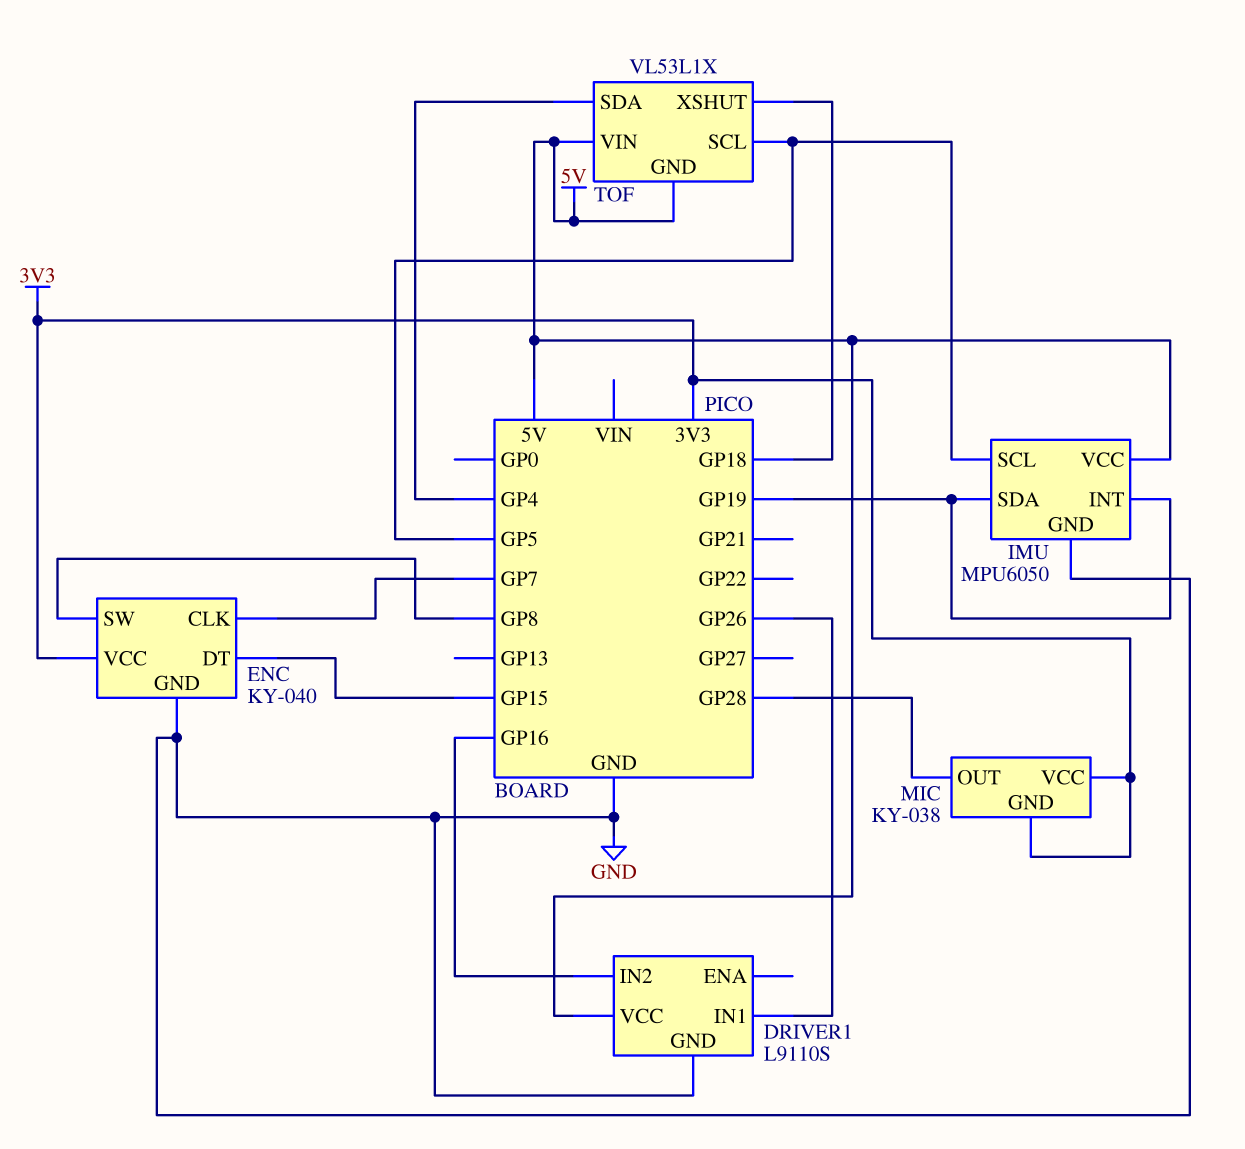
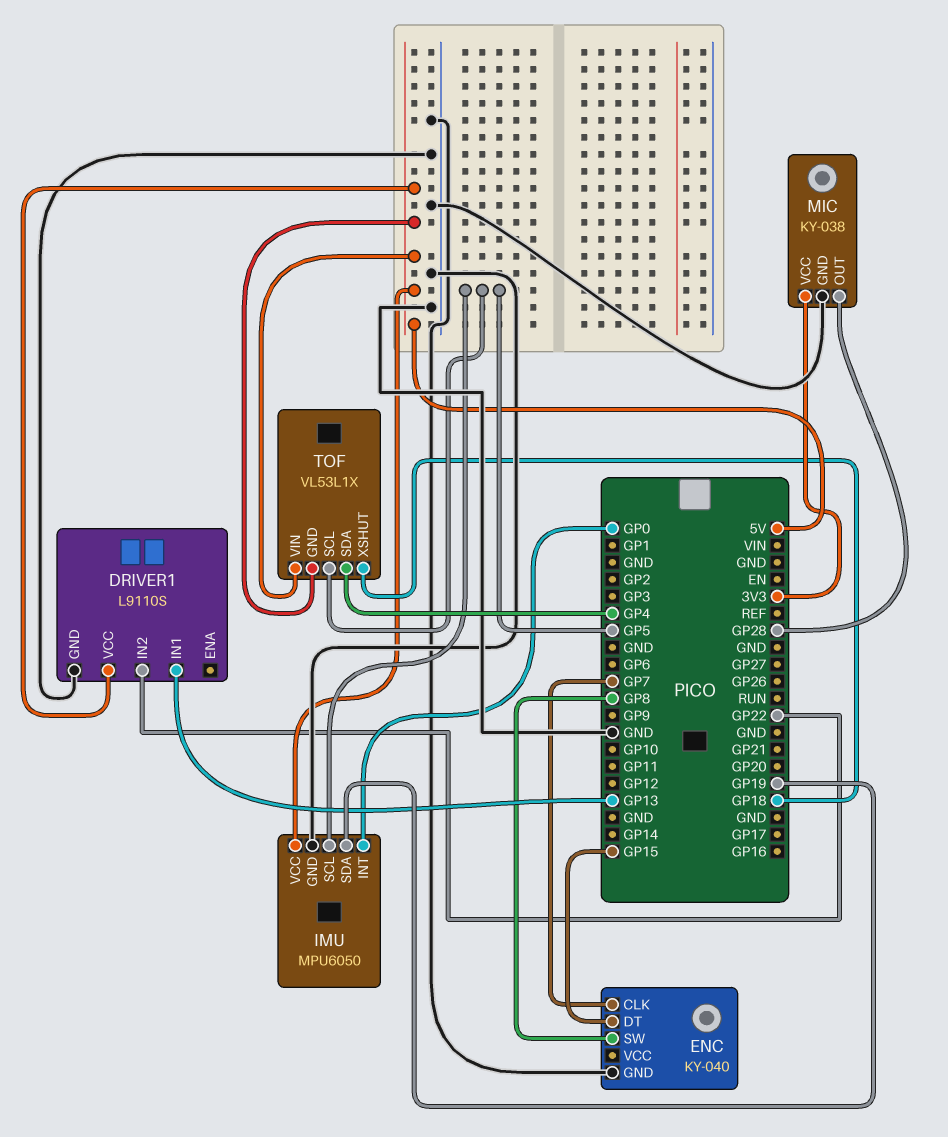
DRIVER1 pin IN1: GP26 -> GP13
DRIVER1 pin IN2: GP16 -> GP22
ENC pin VCC: 3V3 -> none
IMU pin INT: GP19 -> GP0
MIC pin GND: 3V3 -> GND

